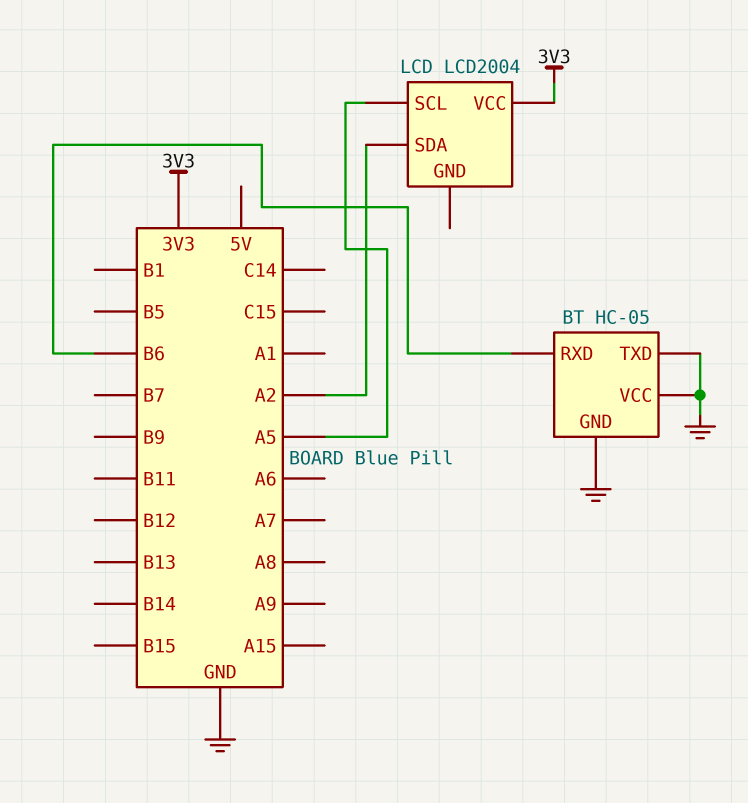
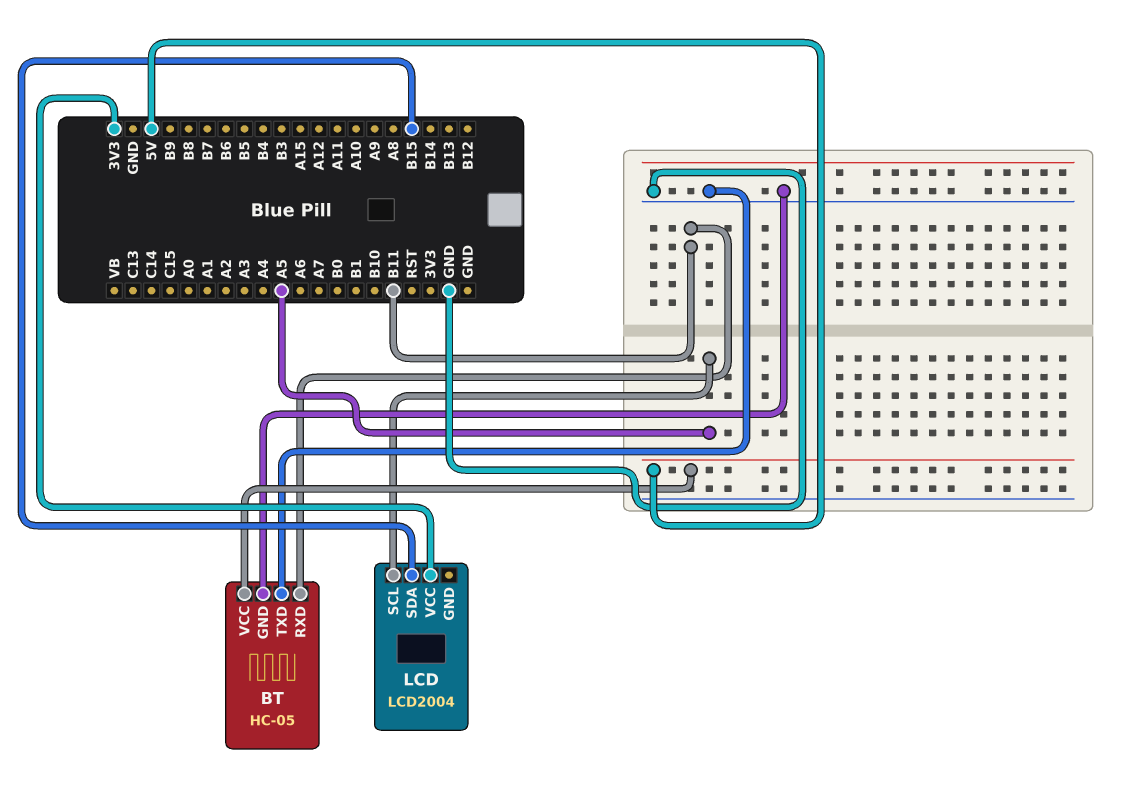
BT pin RXD: B6 -> B11
BT pin VCC: GND -> 5V
LCD pin SDA: A2 -> B15

